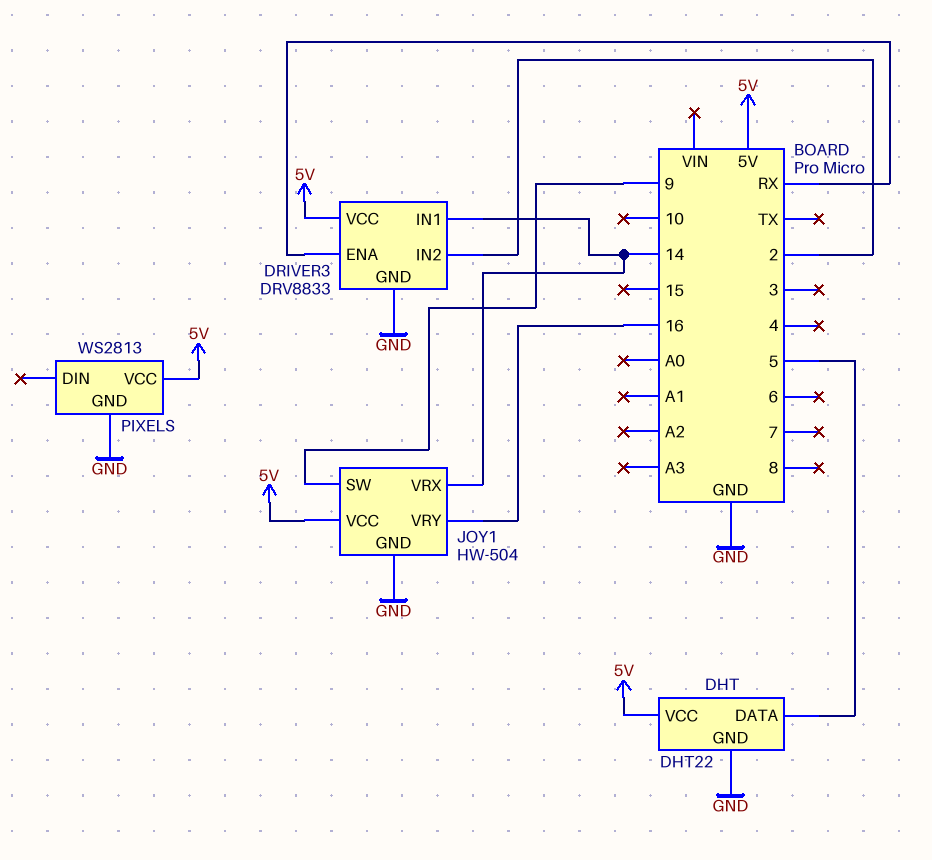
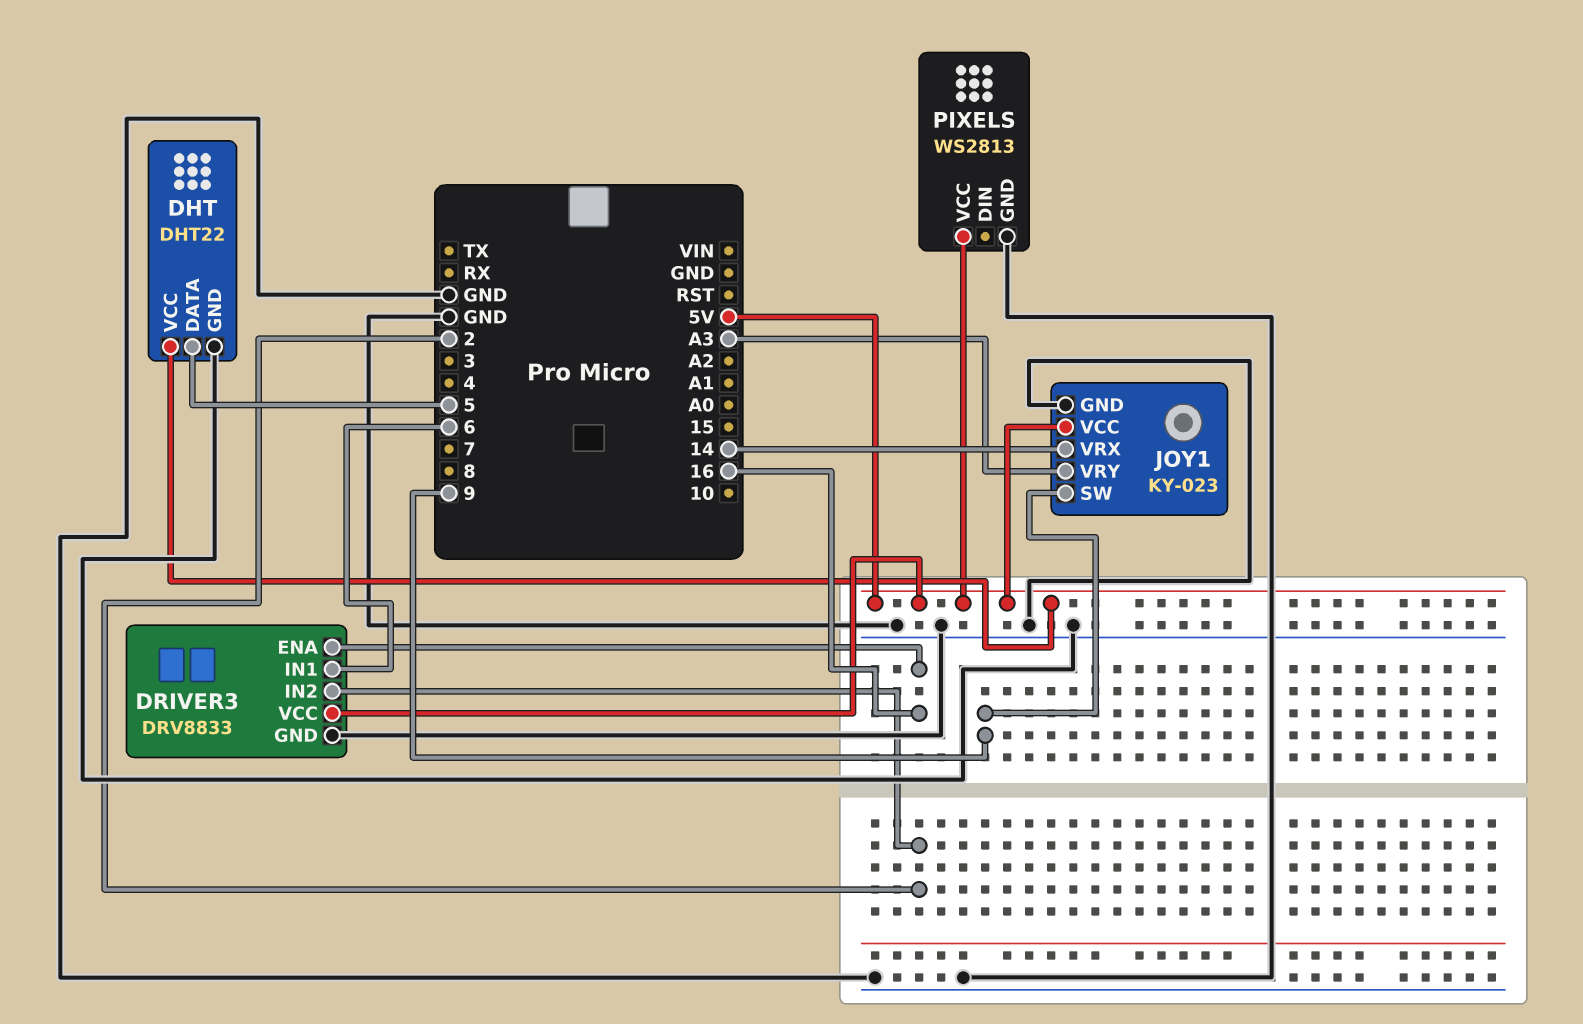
DRIVER3 pin ENA: RX -> 16
DRIVER3 pin IN1: 14 -> 6
JOY1: HW-504 -> KY-023
JOY1 pin VRY: 16 -> A3

